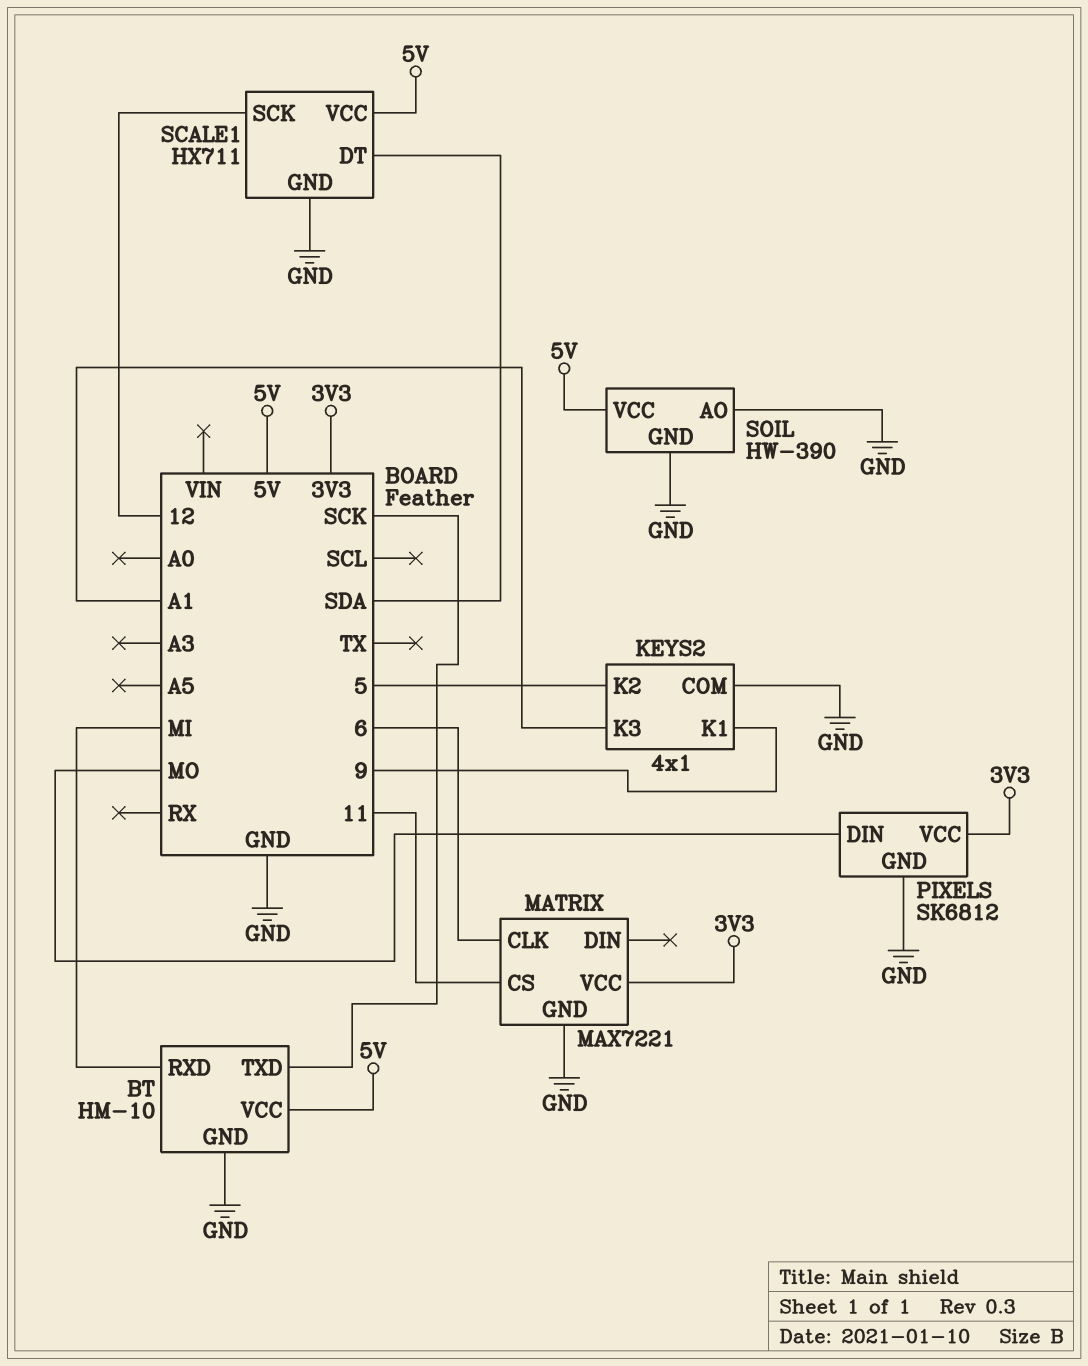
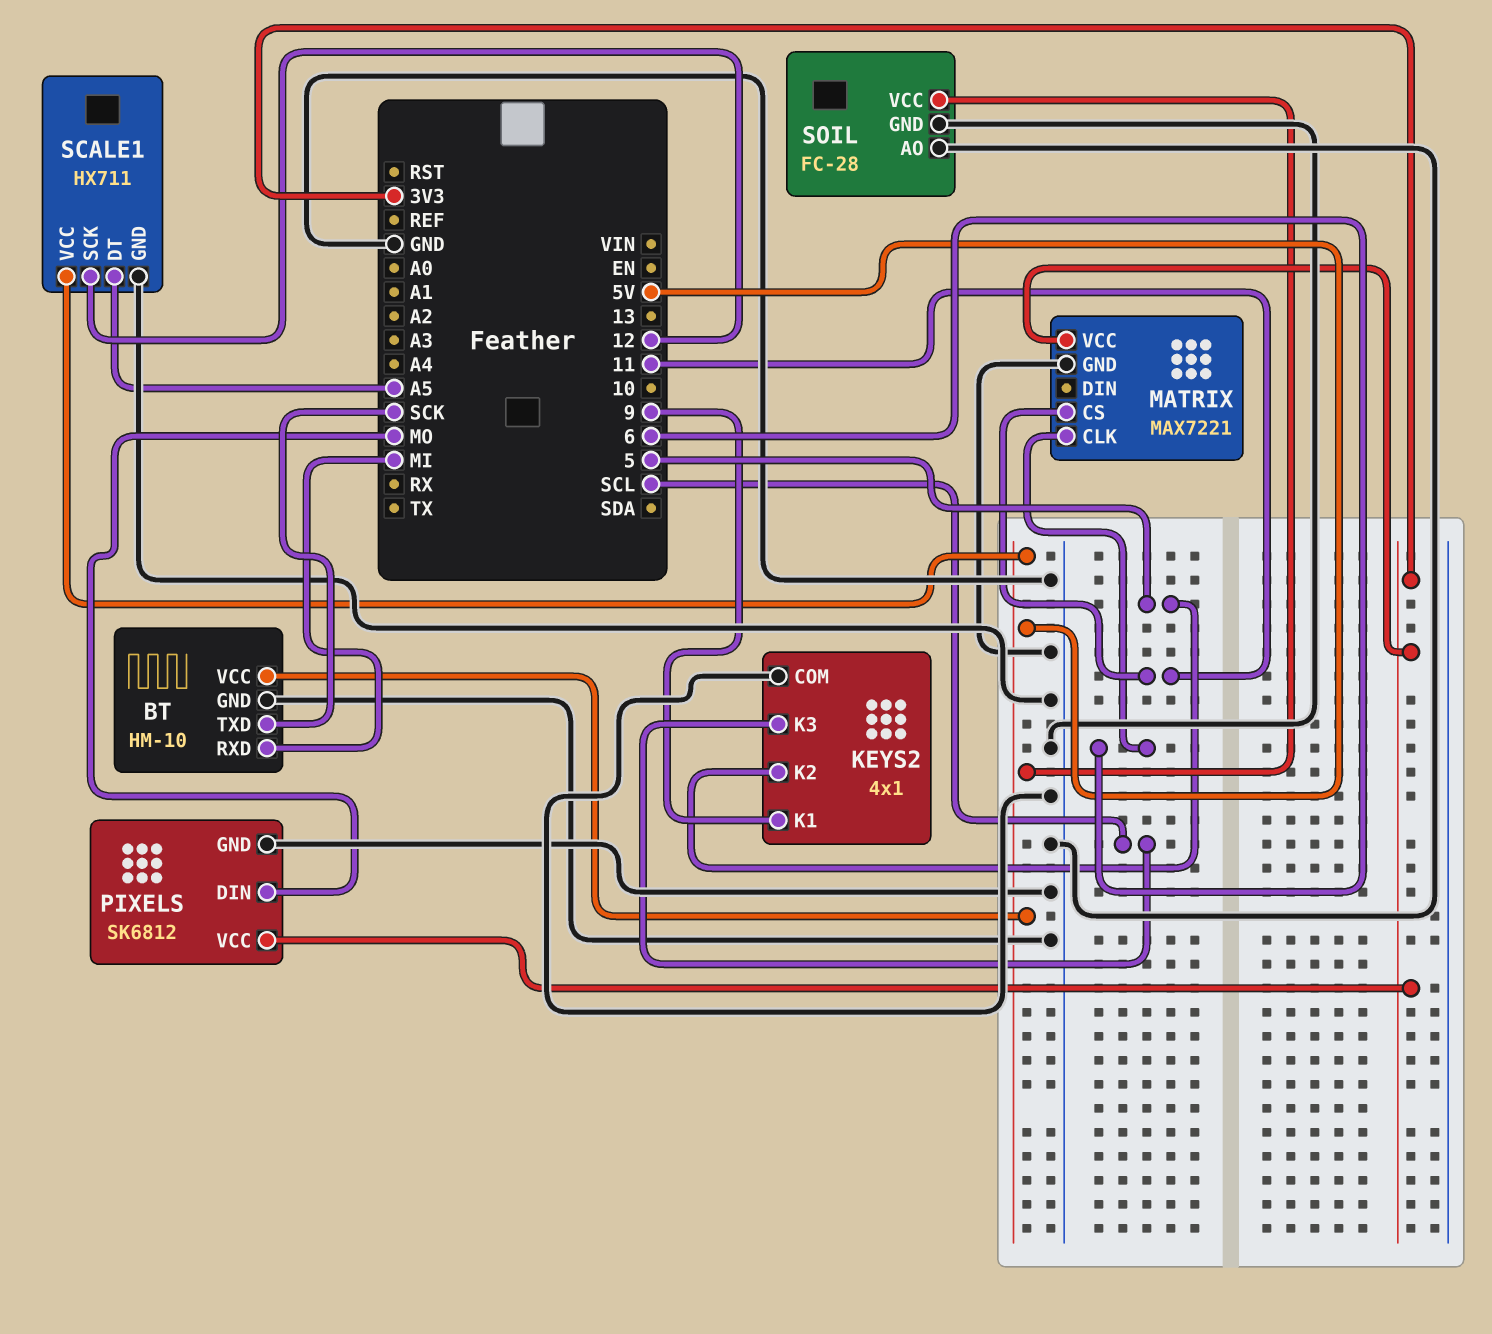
KEYS2 pin K3: A1 -> SCL
SCALE1 pin DT: SDA -> A5
SOIL: HW-390 -> FC-28

